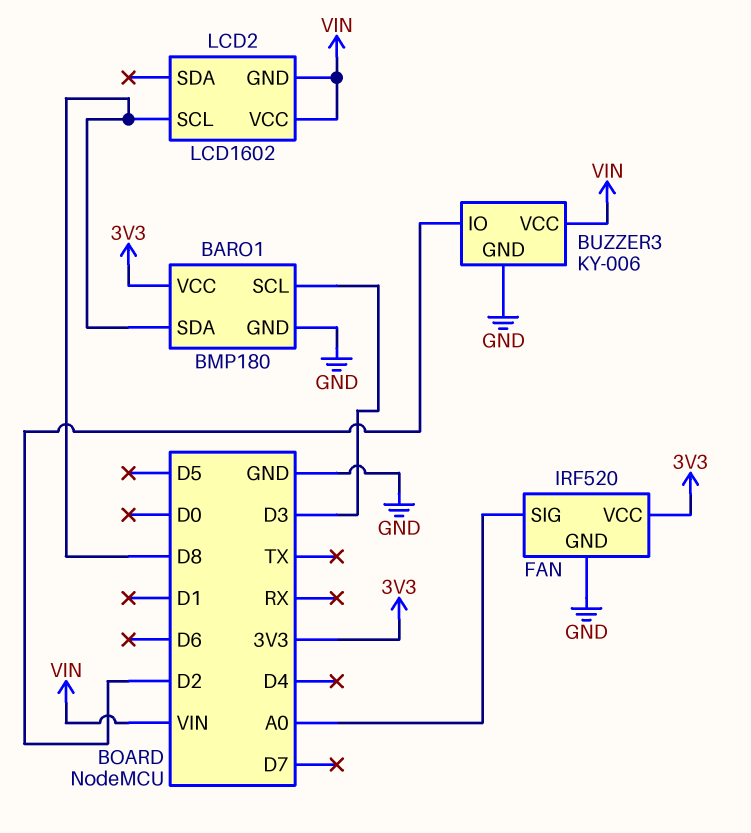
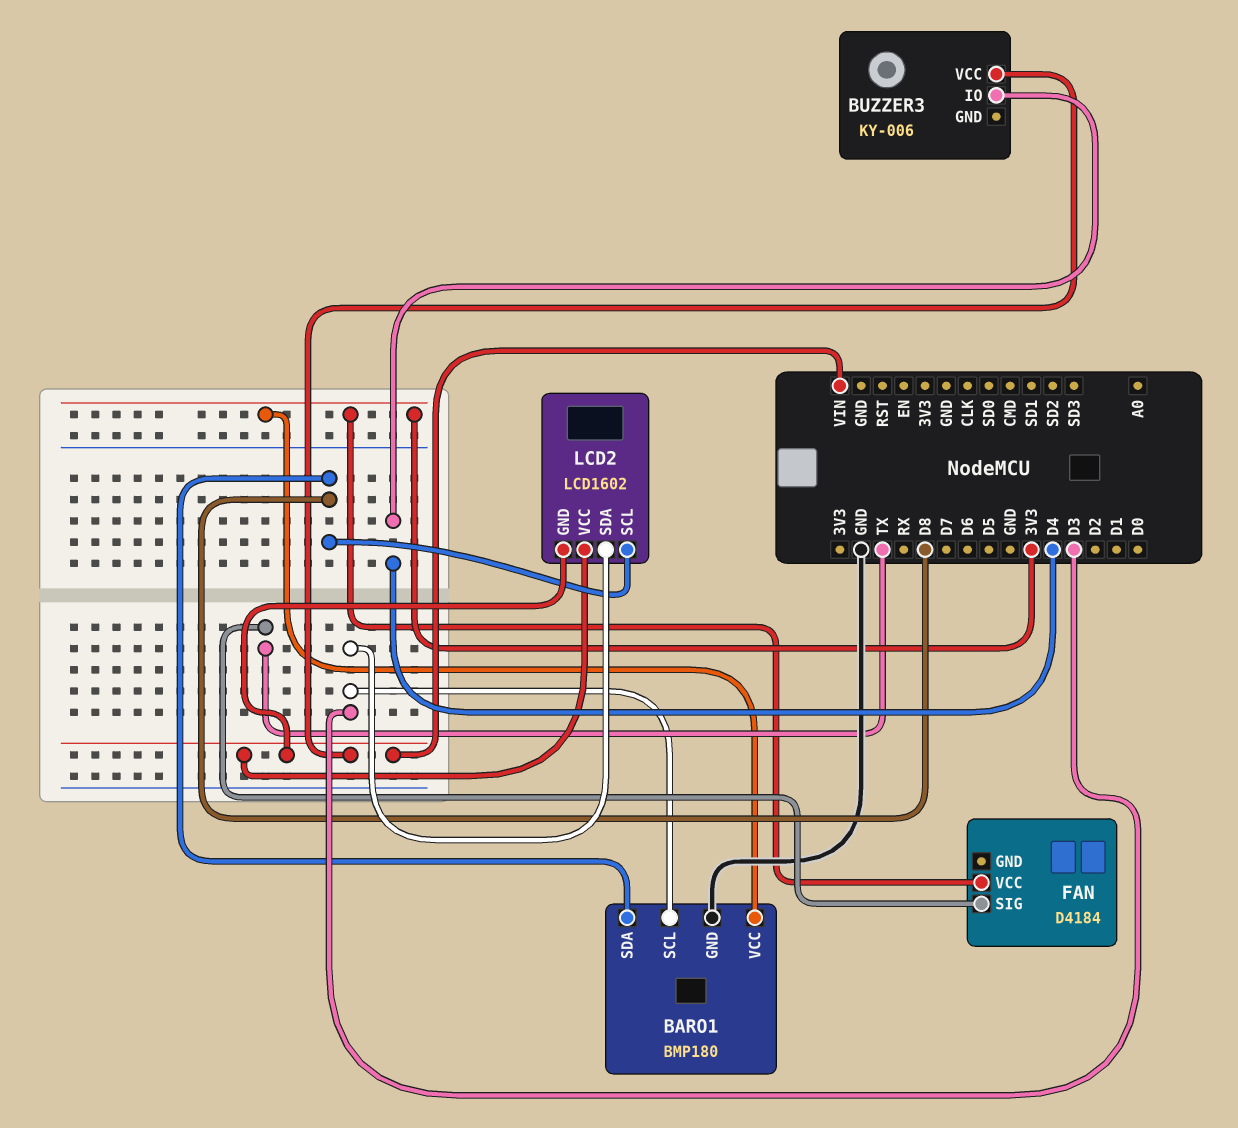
BUZZER3 pin GND: GND -> none
BUZZER3 pin IO: D2 -> D4
FAN: IRF520 -> D4184
FAN pin GND: GND -> none
FAN pin SIG: A0 -> TX
LCD2 pin SDA: none -> D3

